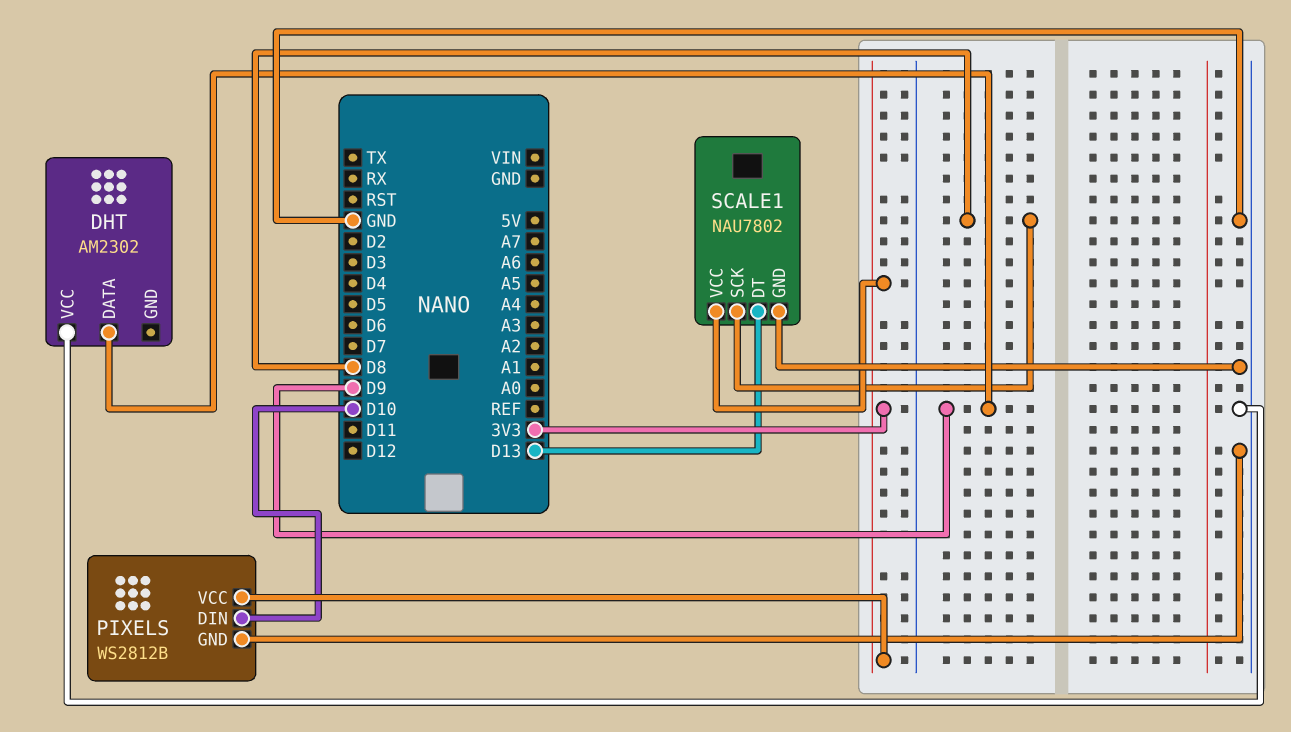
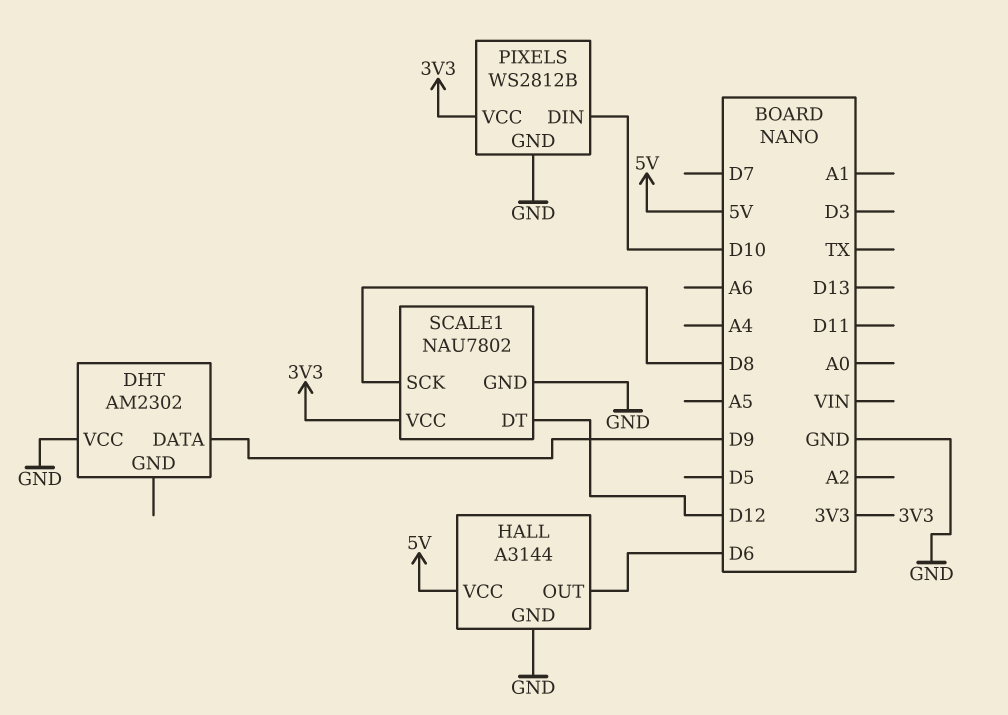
HALL: none -> A3144
HALL pin GND: none -> GND
HALL pin OUT: none -> D6
HALL pin VCC: none -> 5V
SCALE1 pin DT: D13 -> D12

